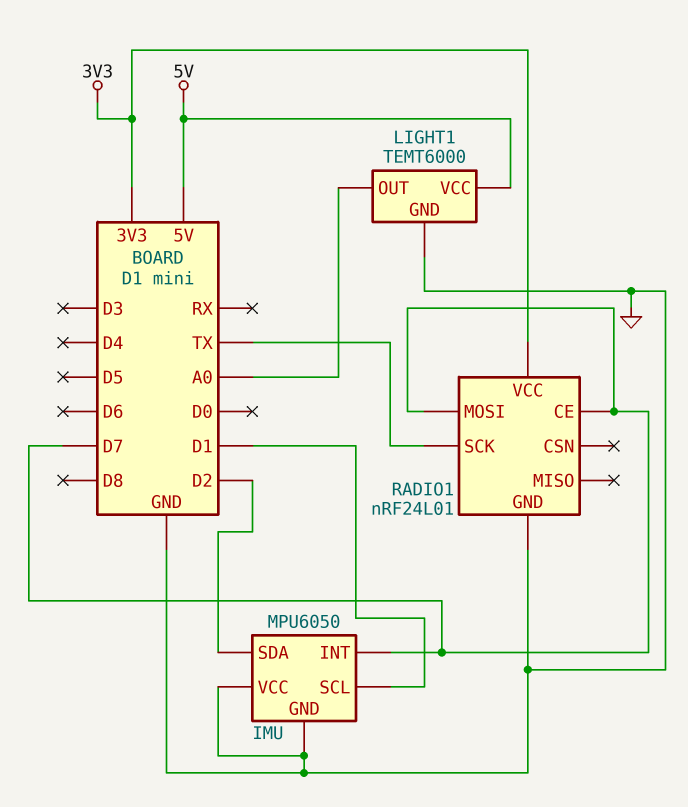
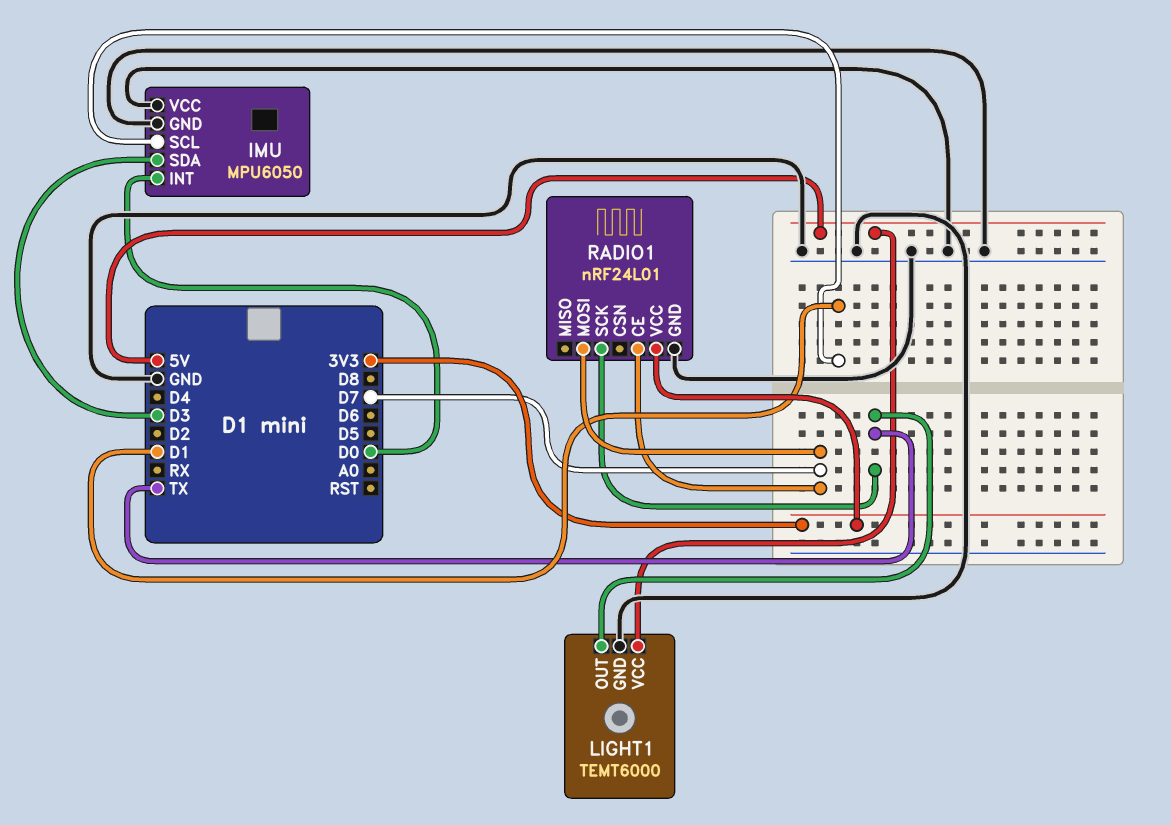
IMU pin INT: D7 -> D0
IMU pin SDA: D2 -> D3
LIGHT1 pin OUT: A0 -> TX

